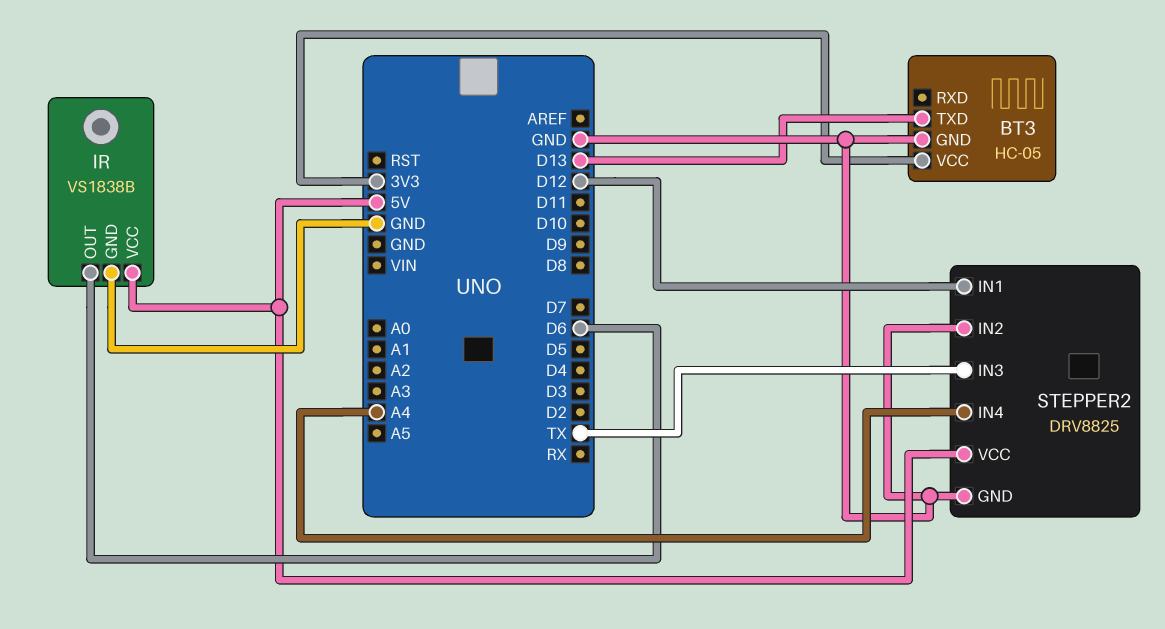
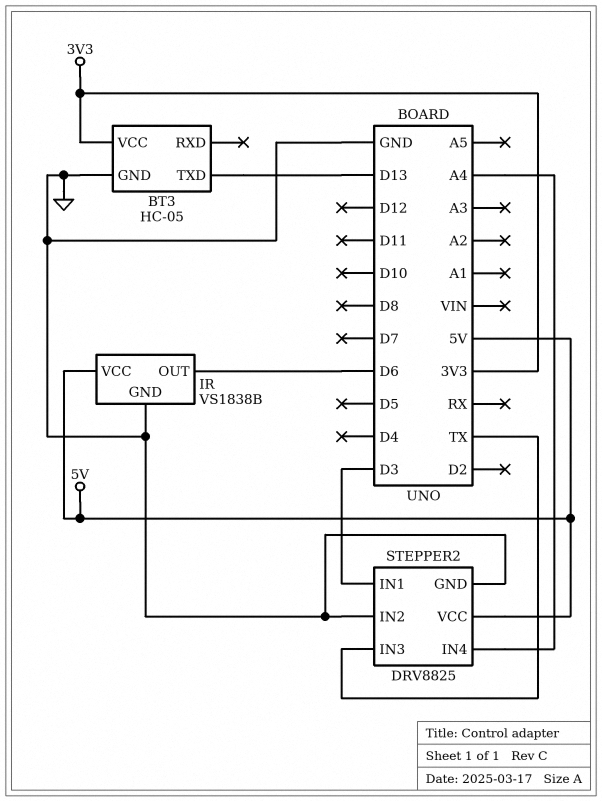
STEPPER2 pin IN1: D12 -> D3

